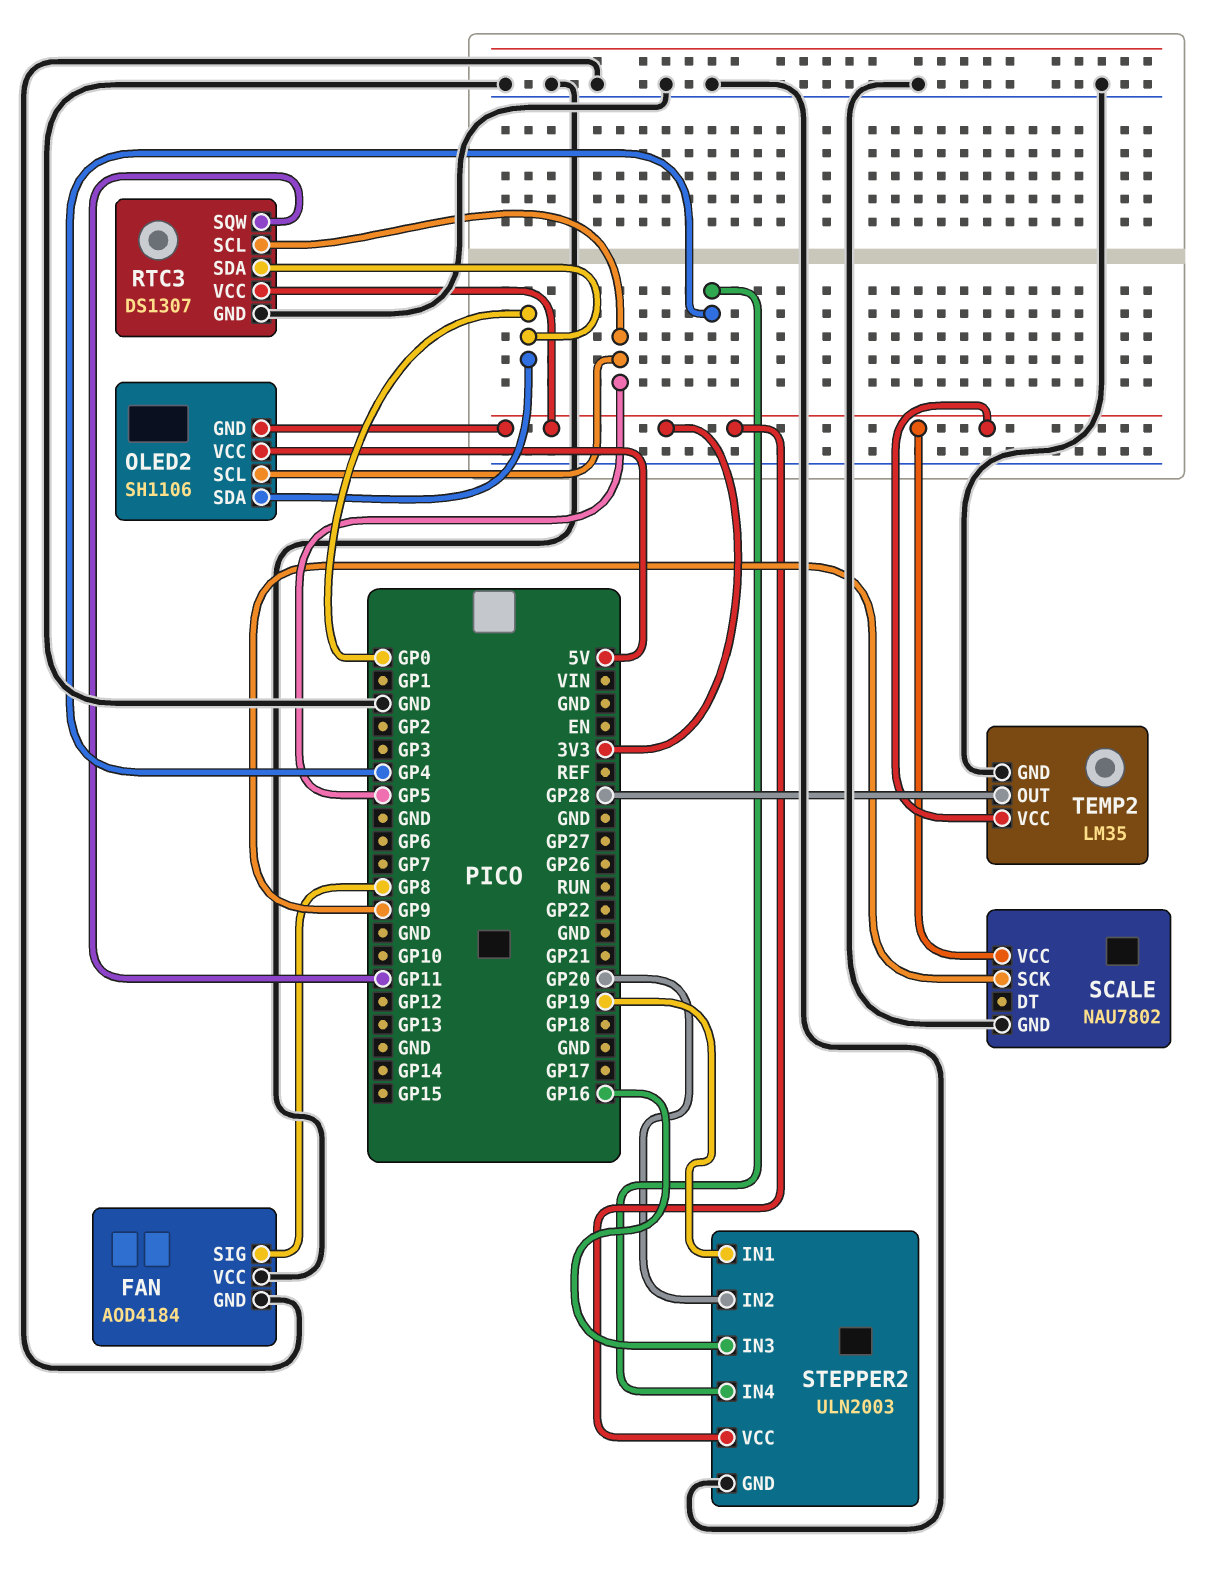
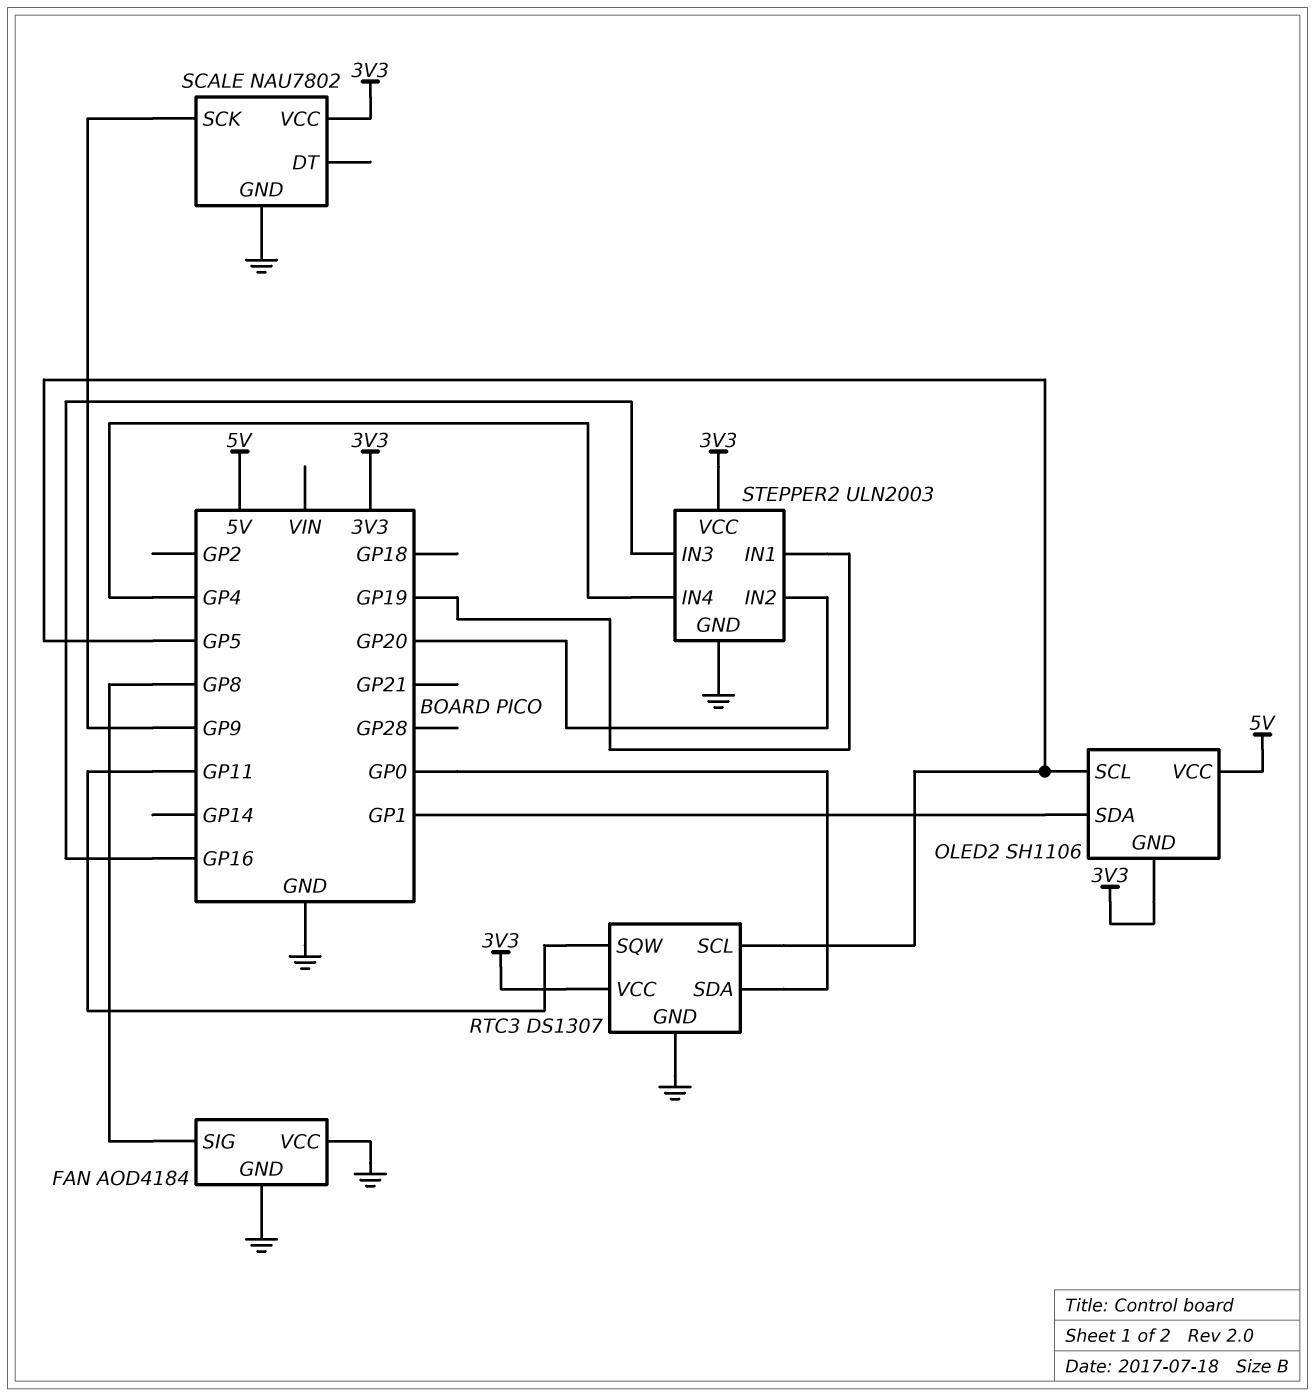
OLED2 pin SDA: GP0 -> GP1
TEMP2: LM35 -> none
TEMP2 pin GND: GND -> none
TEMP2 pin OUT: GP28 -> none
TEMP2 pin VCC: 3V3 -> none

